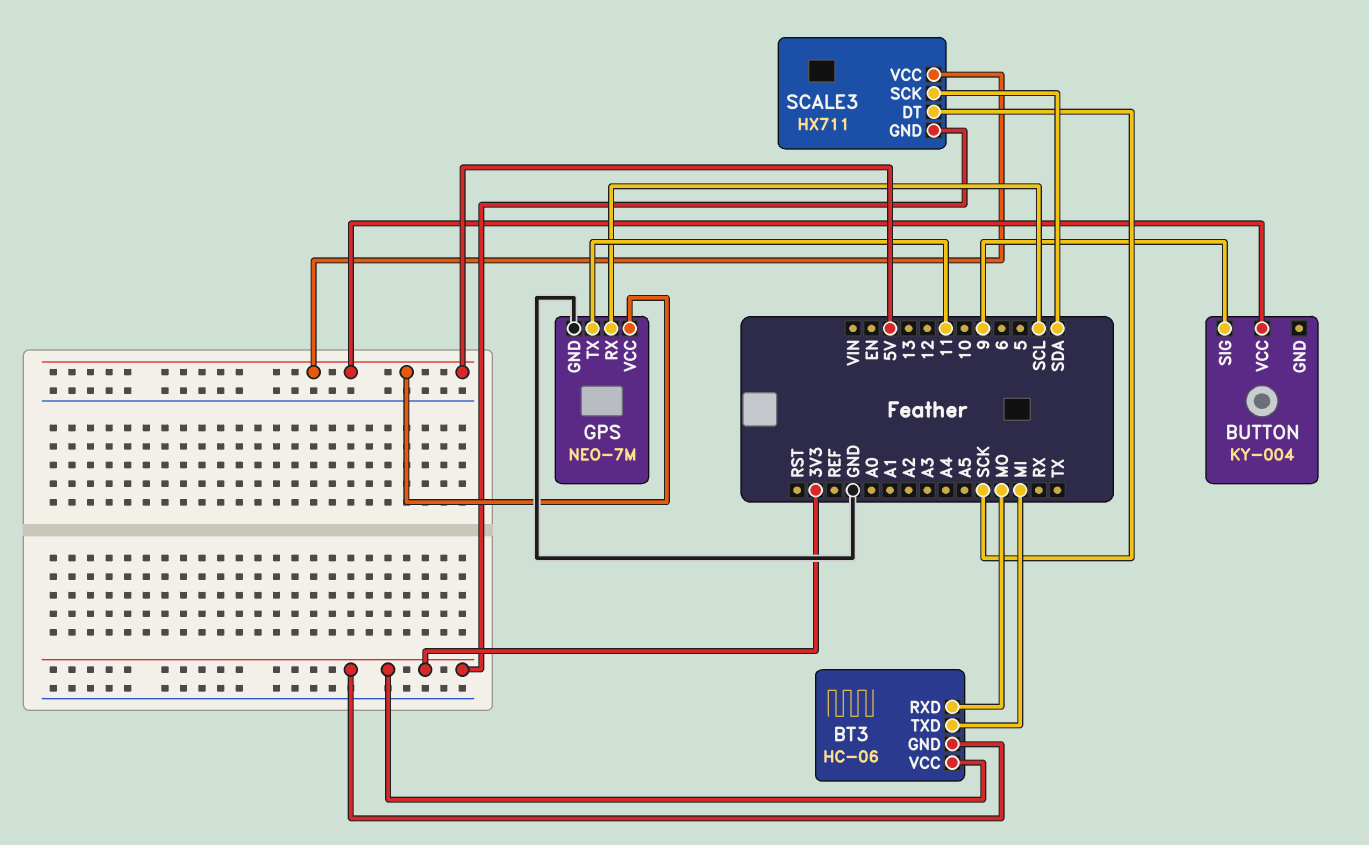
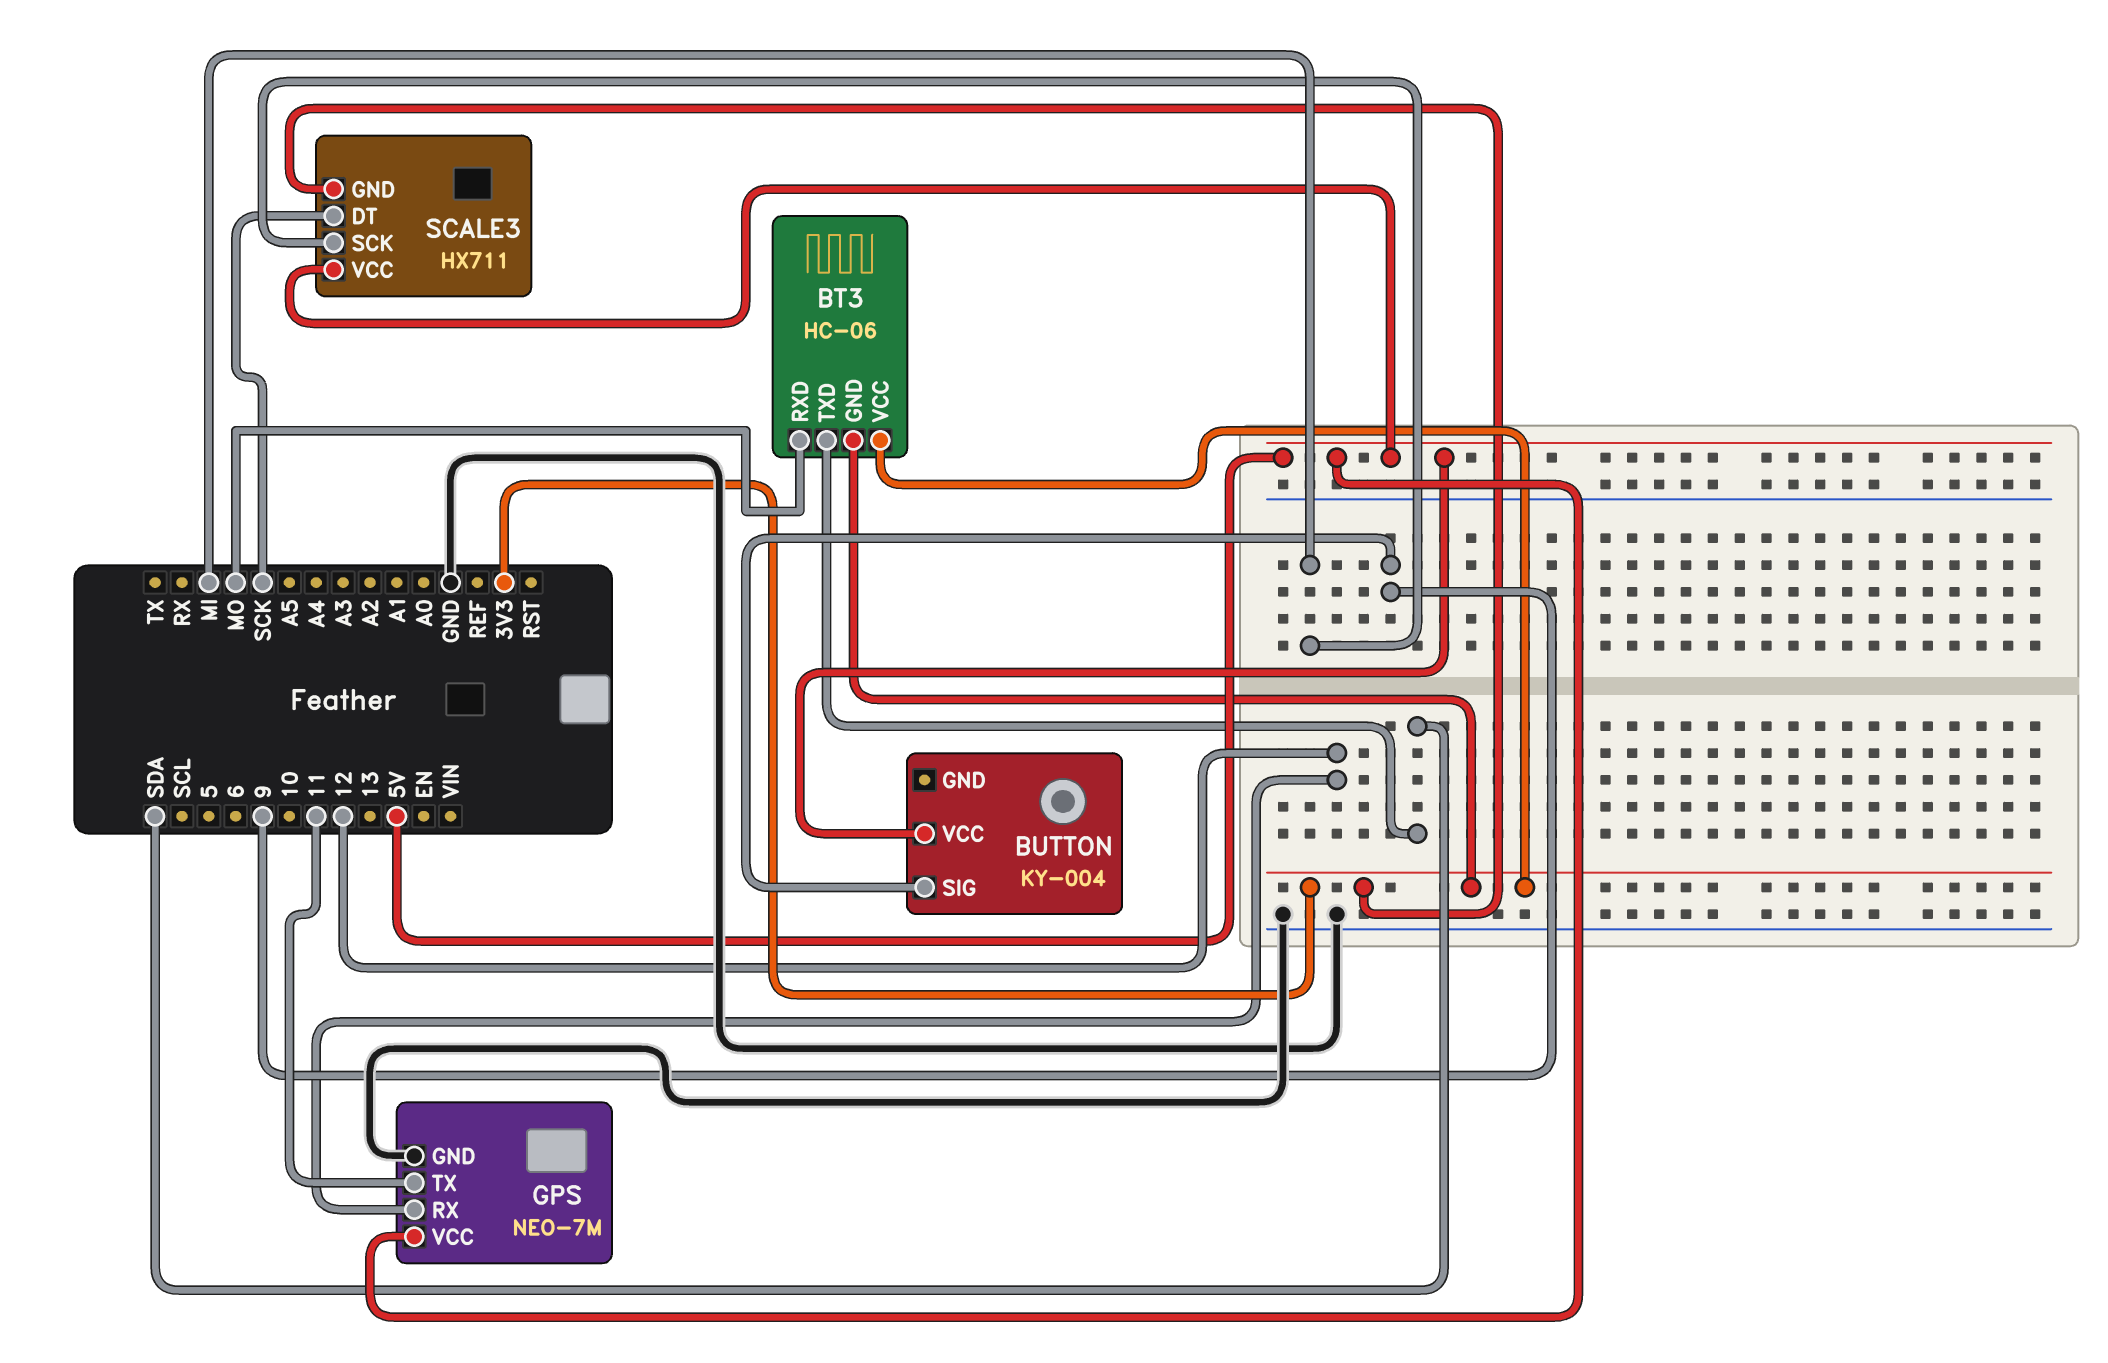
BT3 pin TXD: MI -> SDA
GPS pin RX: SCL -> 12
SCALE3 pin SCK: SDA -> MI

